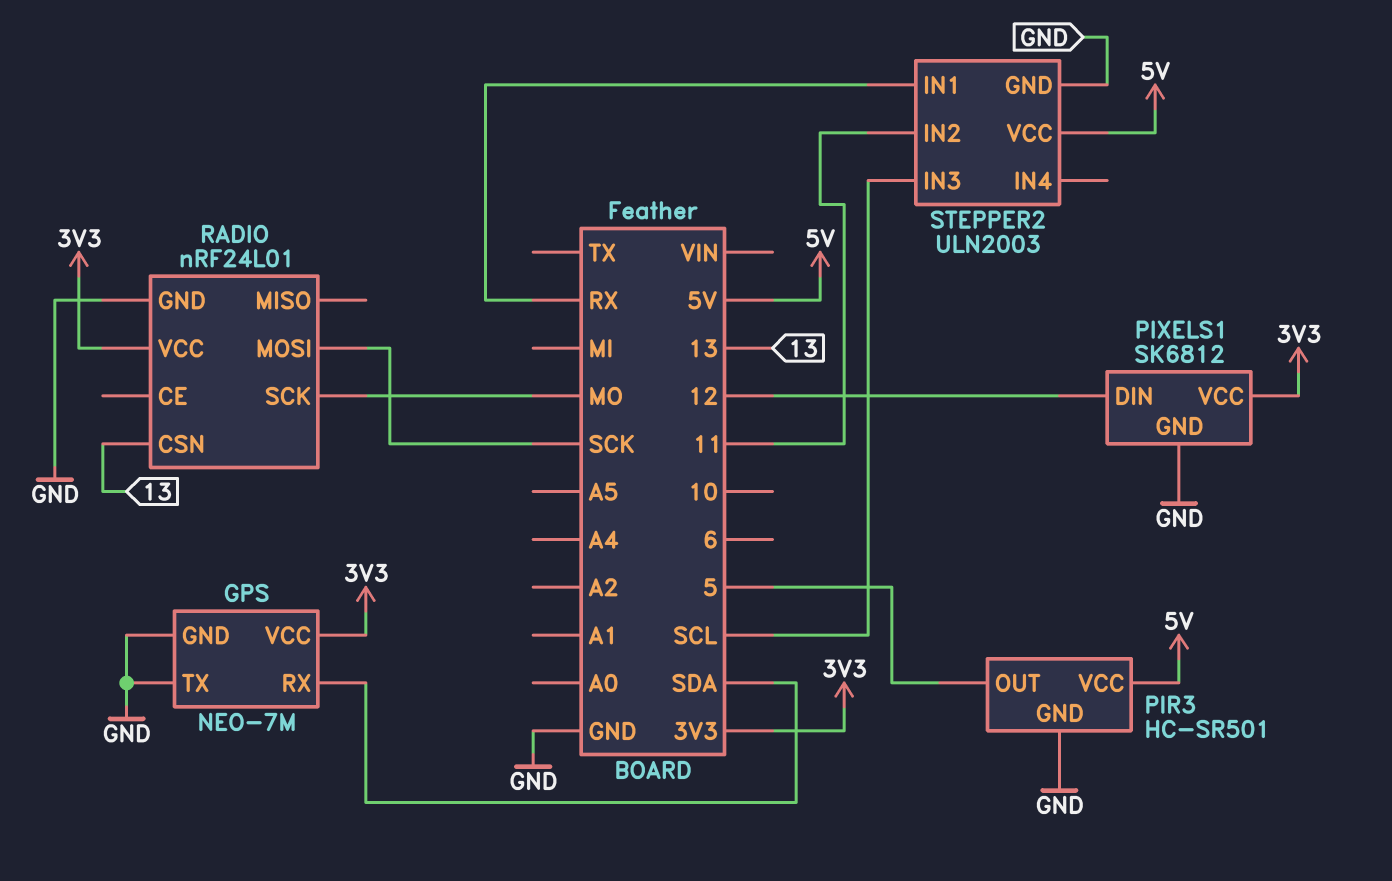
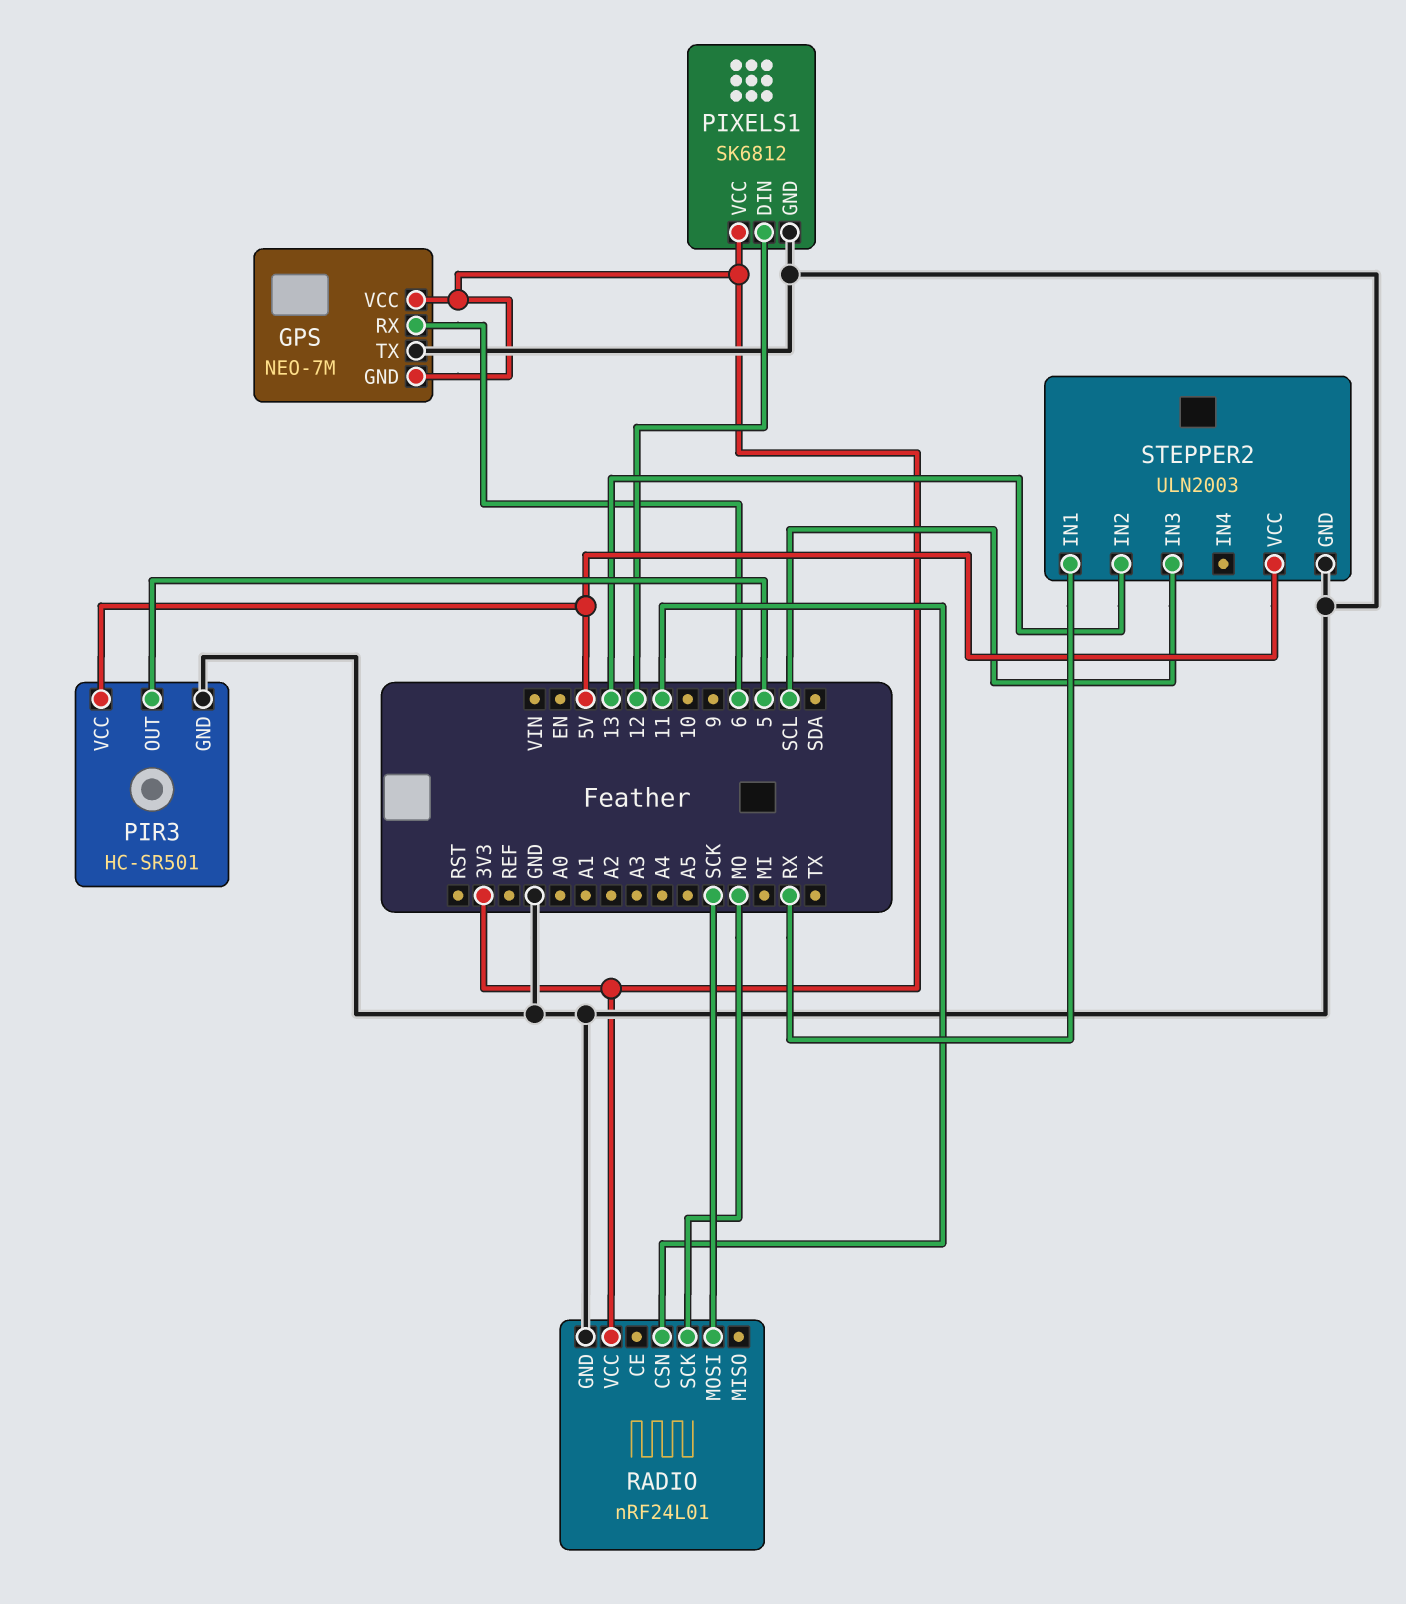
GPS pin GND: GND -> 3V3
GPS pin RX: SDA -> 6
RADIO pin CSN: 13 -> 11
STEPPER2 pin IN2: 11 -> 13

